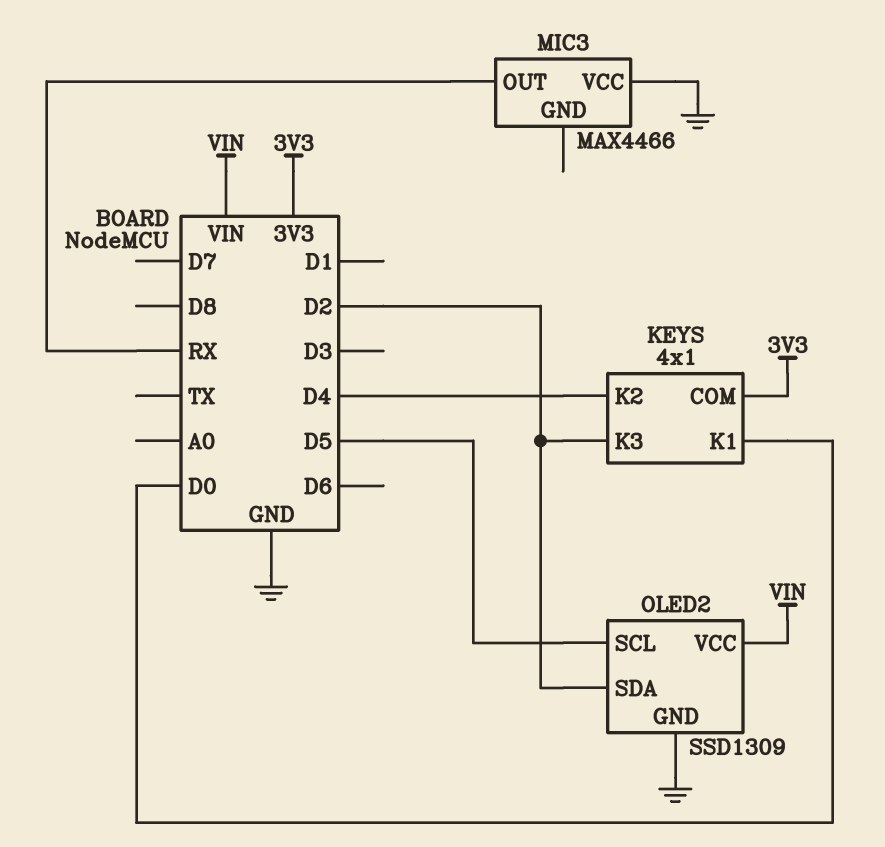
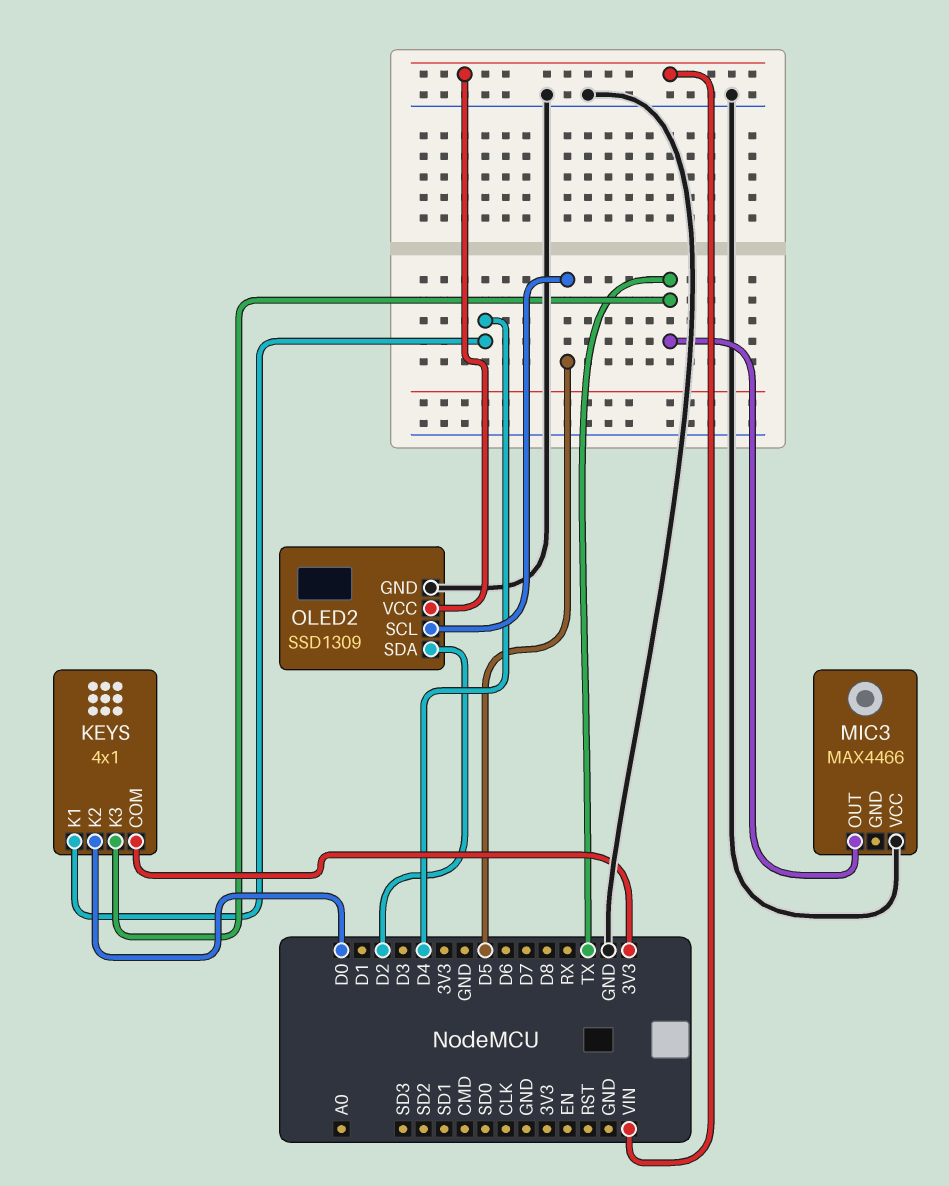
KEYS pin K1: D0 -> D4
KEYS pin K2: D4 -> D0
KEYS pin K3: D2 -> TX
MIC3 pin OUT: RX -> TX

